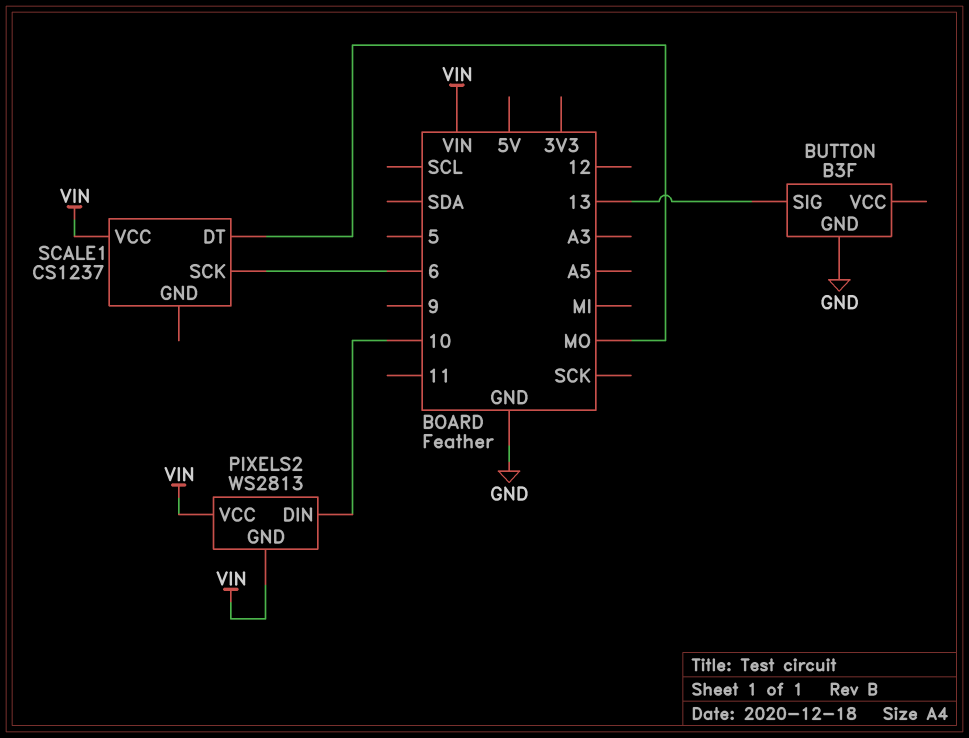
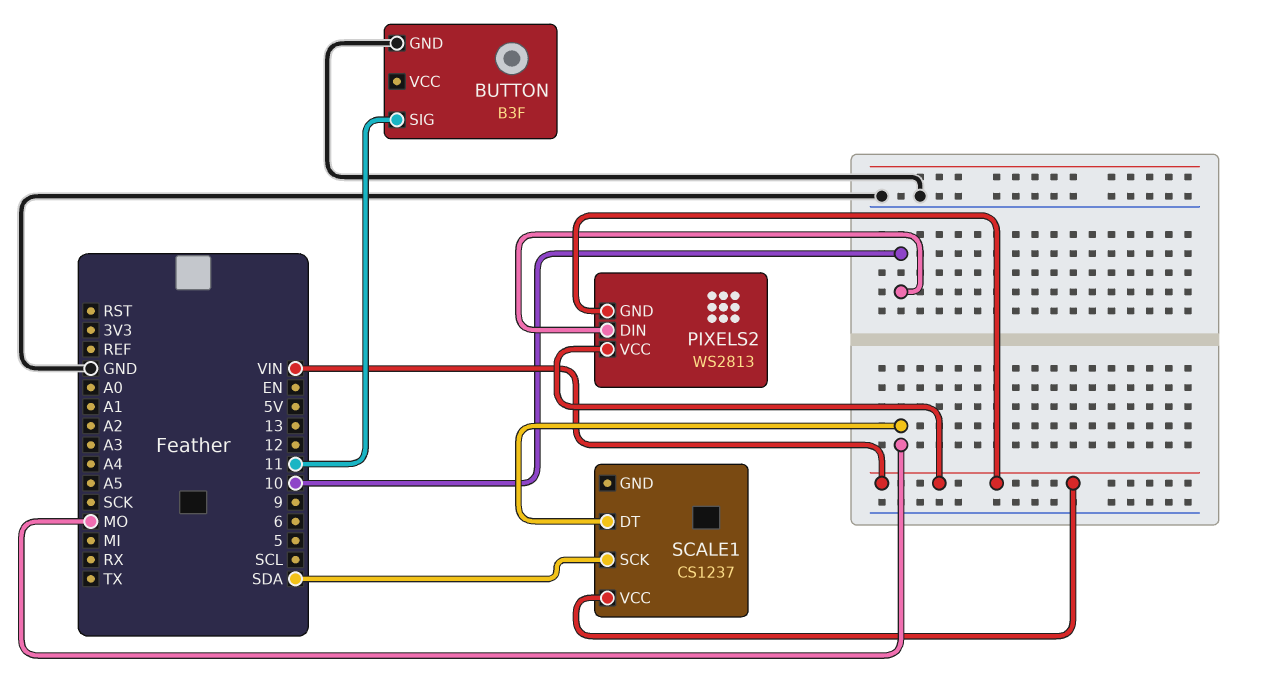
BUTTON pin SIG: 13 -> 11
SCALE1 pin SCK: 6 -> SDA

